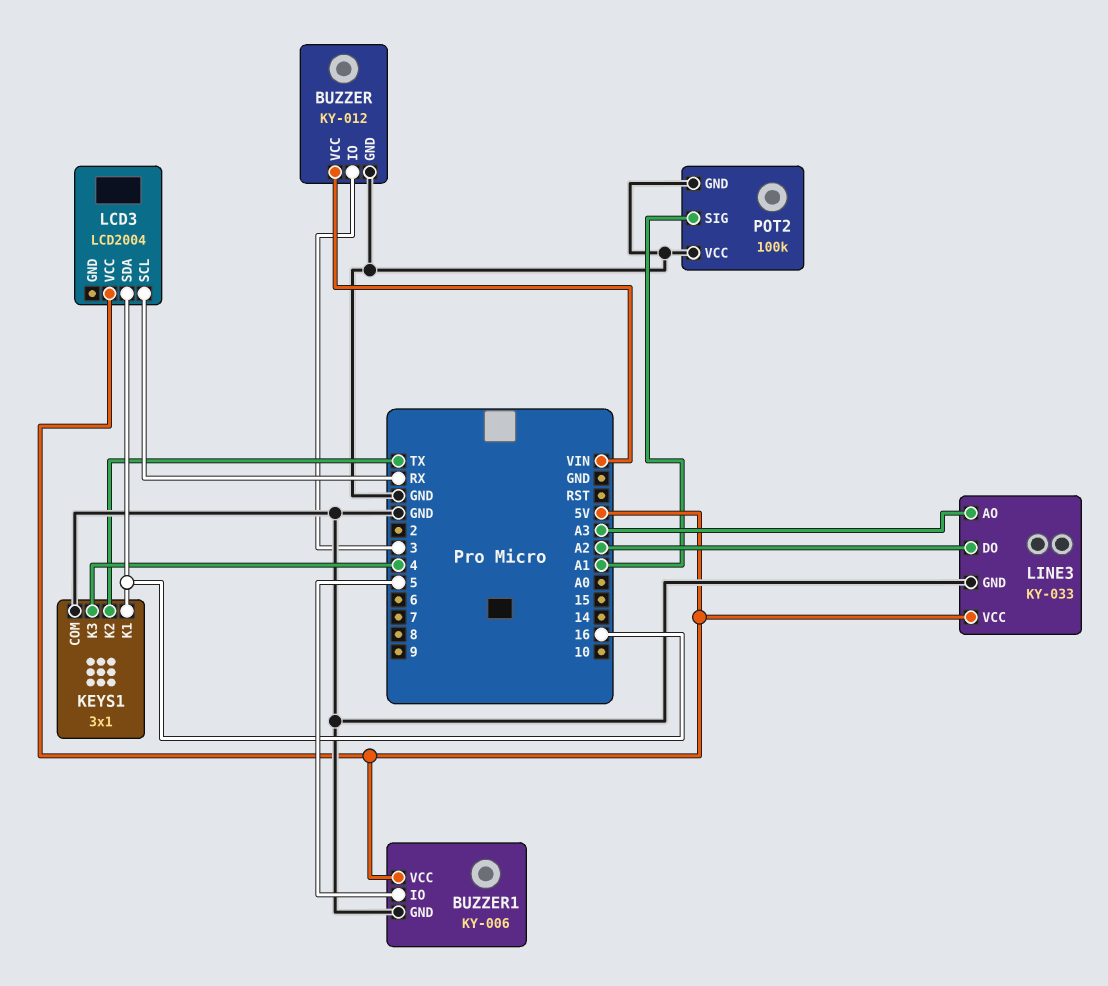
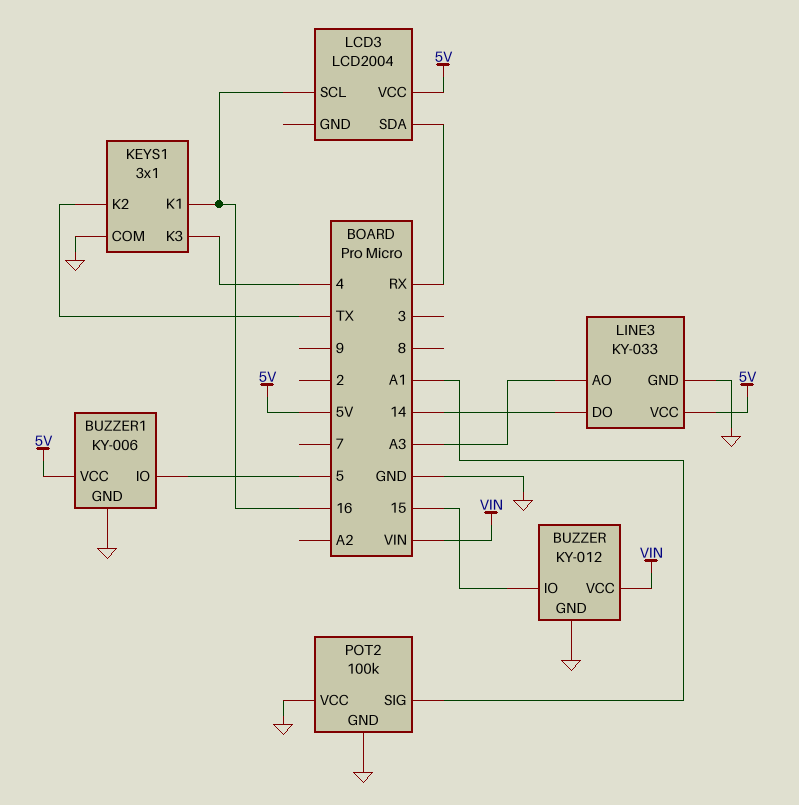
BUZZER pin IO: 3 -> 15
LCD3 pin SCL: RX -> 16
LCD3 pin SDA: 16 -> RX
LINE3 pin DO: A2 -> 14

